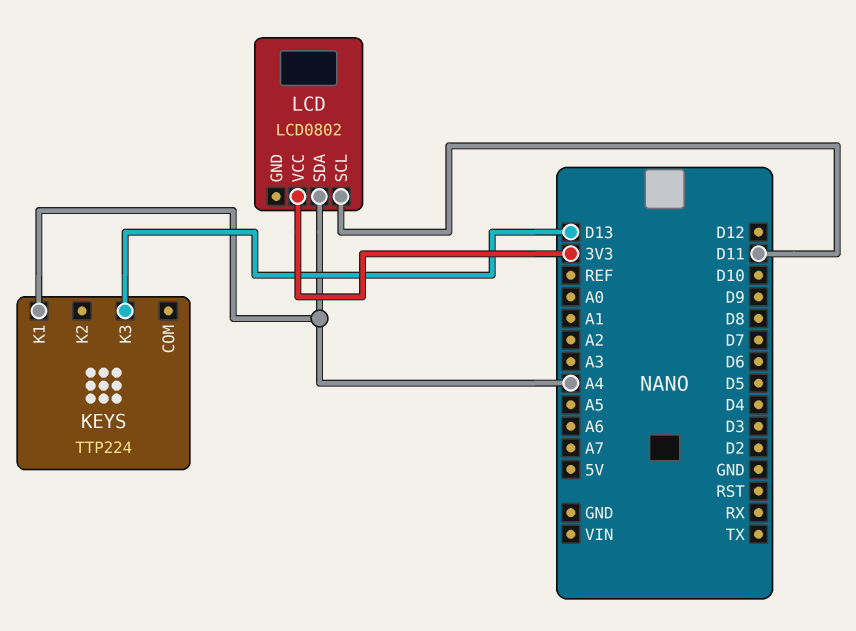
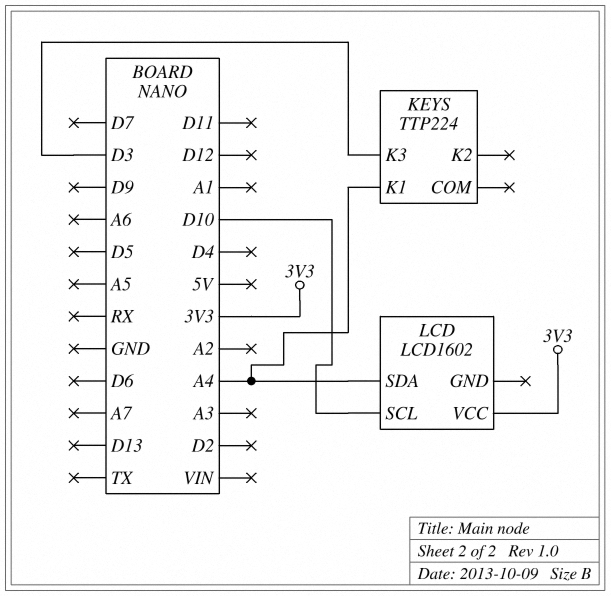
KEYS pin K3: D13 -> D3
LCD: LCD0802 -> LCD1602
LCD pin SCL: D11 -> D10

